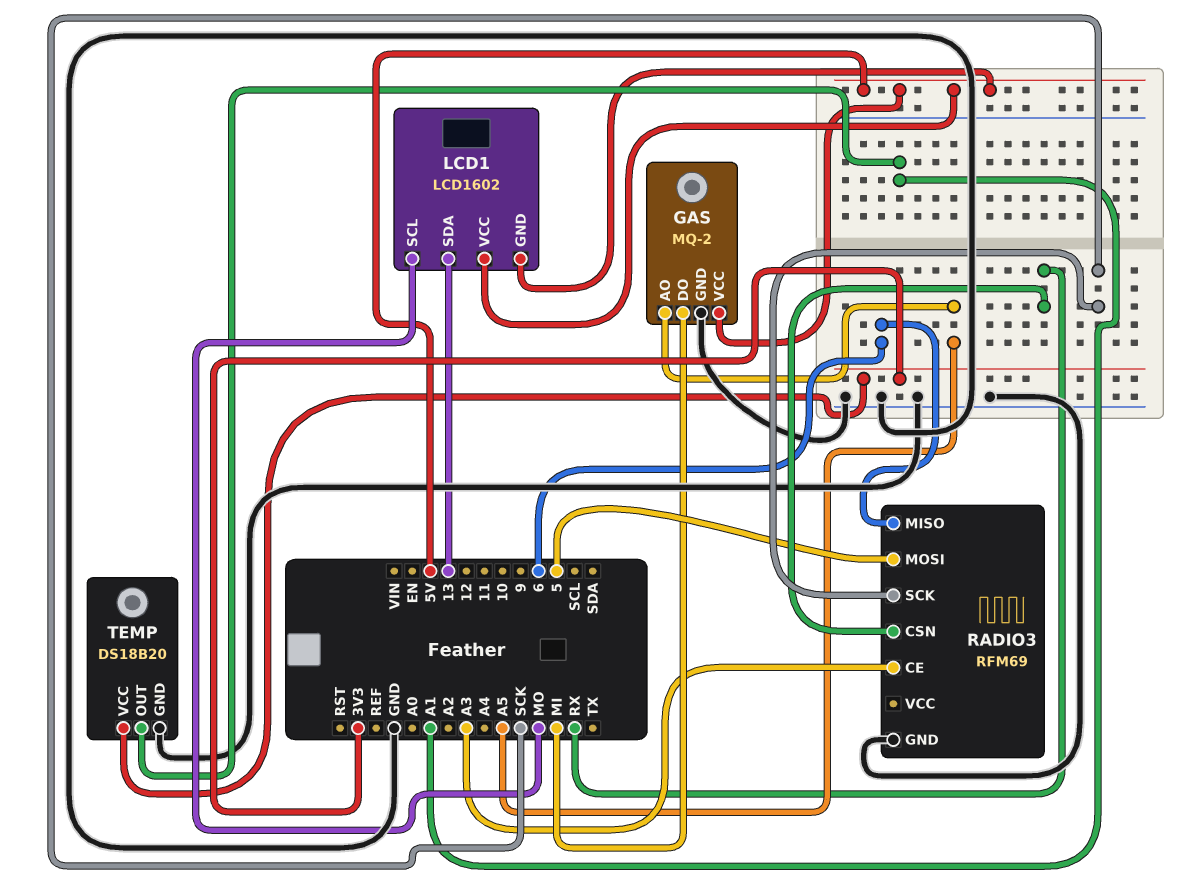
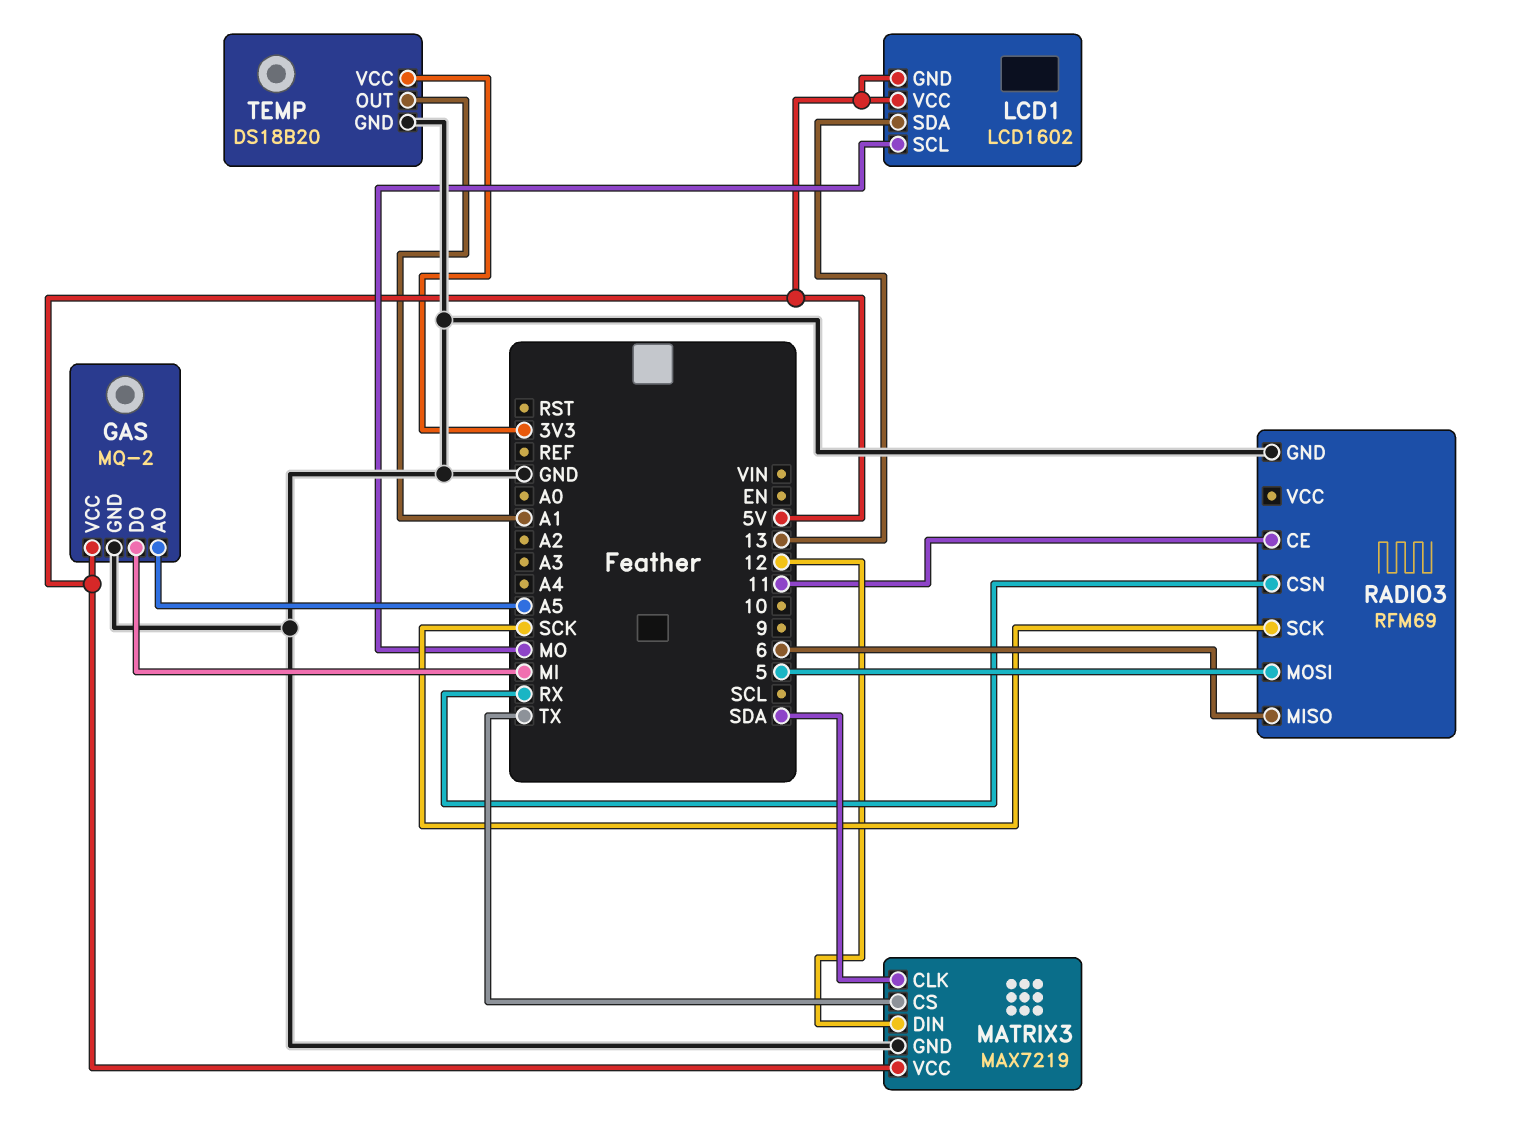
MATRIX3: none -> MAX7219
MATRIX3 pin CLK: none -> SDA
MATRIX3 pin CS: none -> TX
MATRIX3 pin DIN: none -> 12
MATRIX3 pin GND: none -> GND
MATRIX3 pin VCC: none -> 5V
RADIO3 pin CE: A3 -> 11

